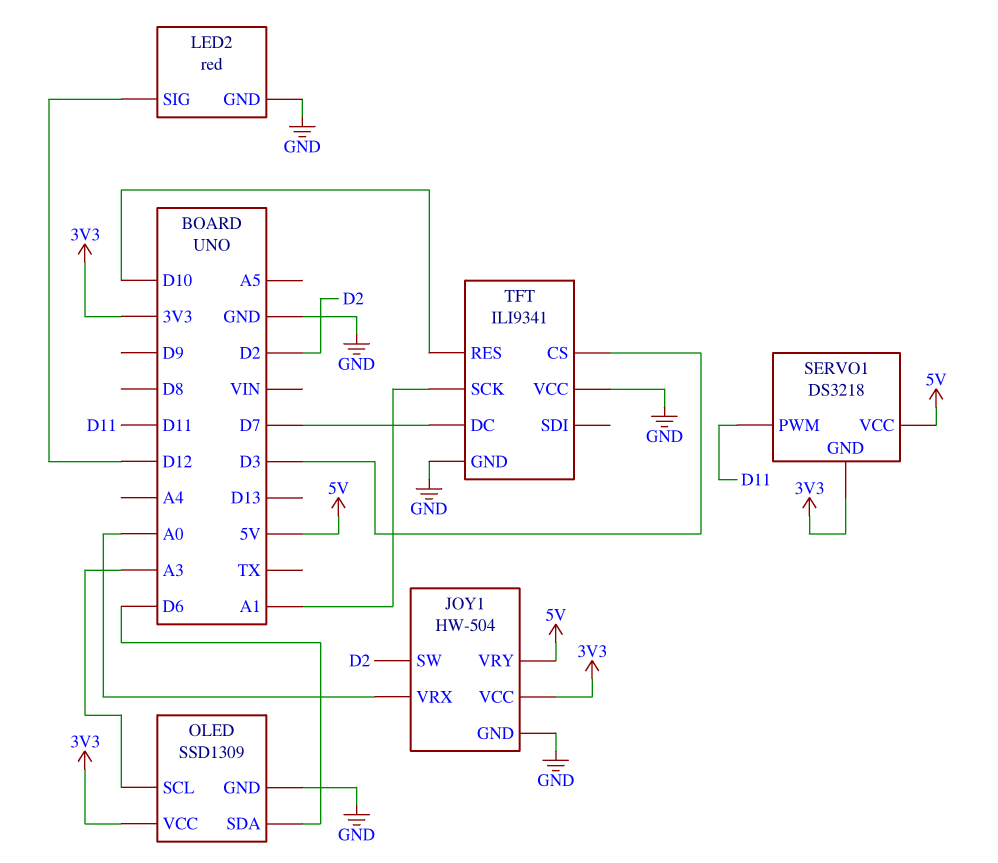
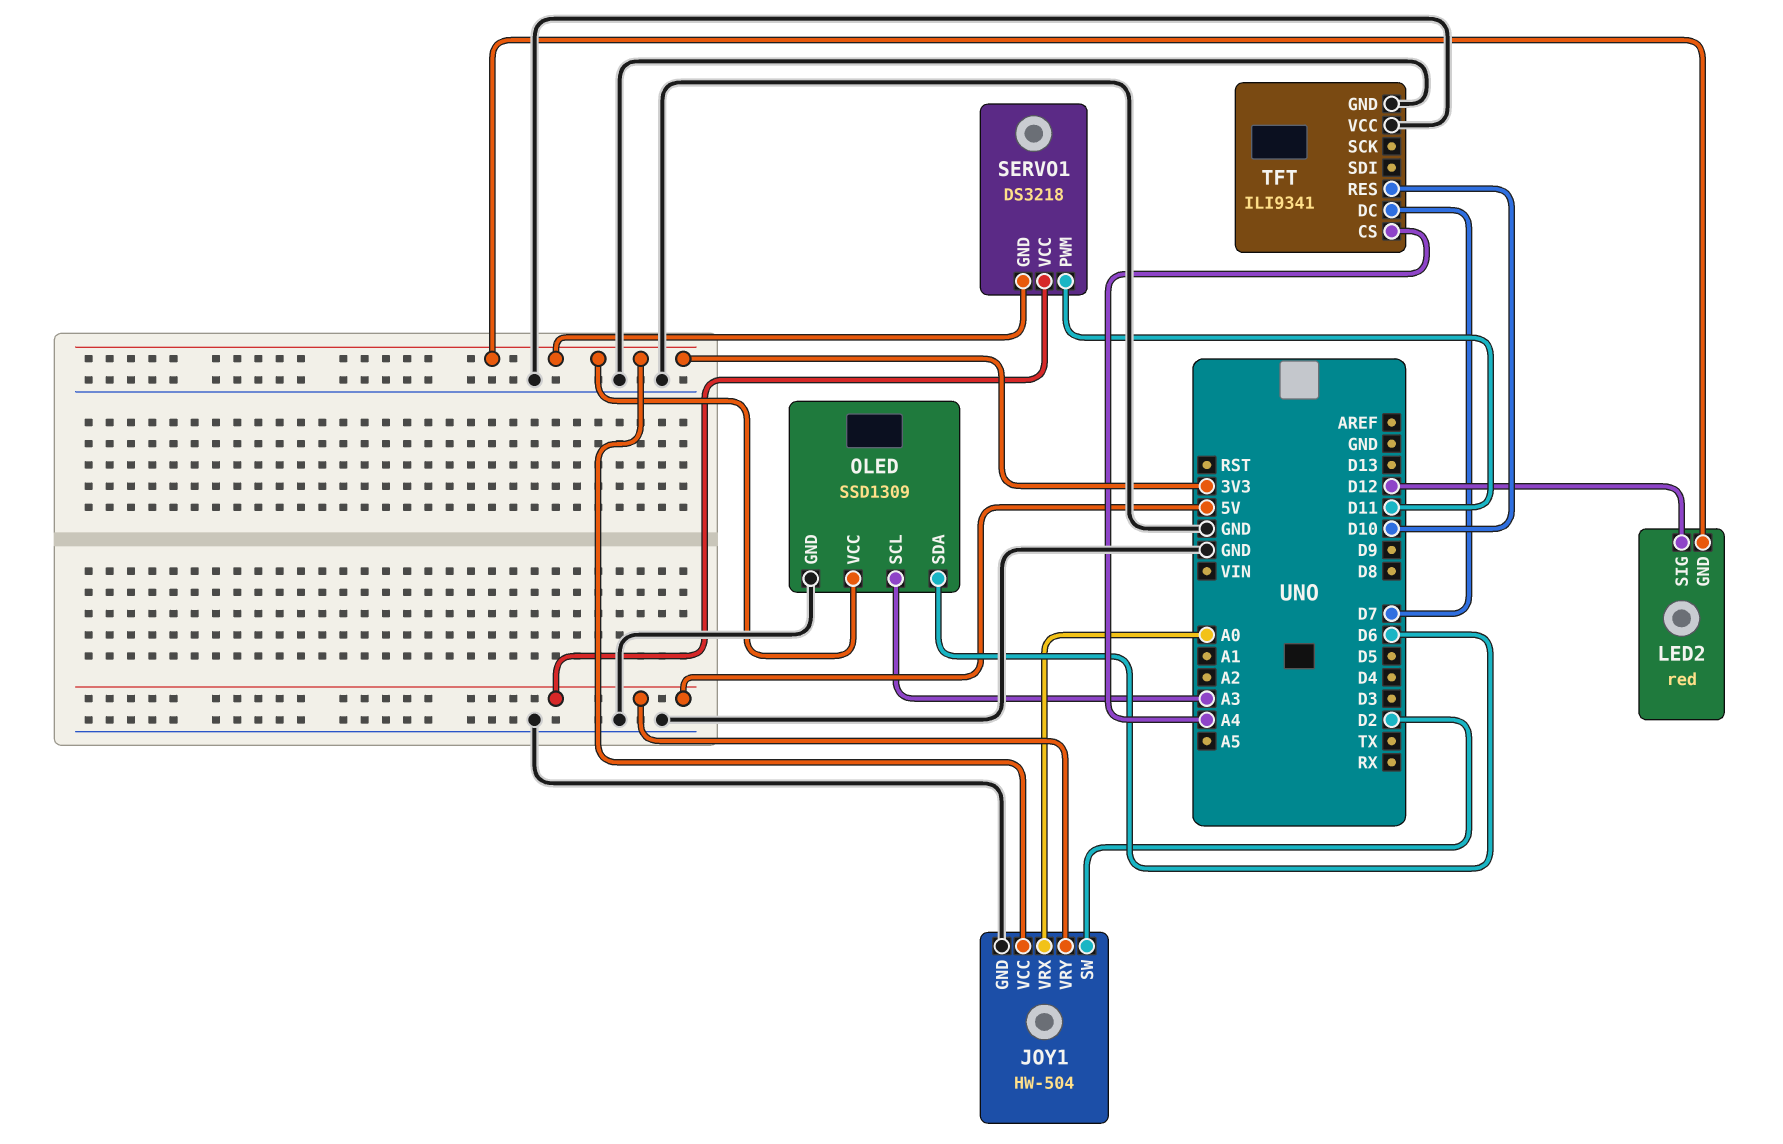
LED2 pin GND: GND -> 3V3
TFT pin CS: D3 -> A4
TFT pin SCK: A1 -> none

